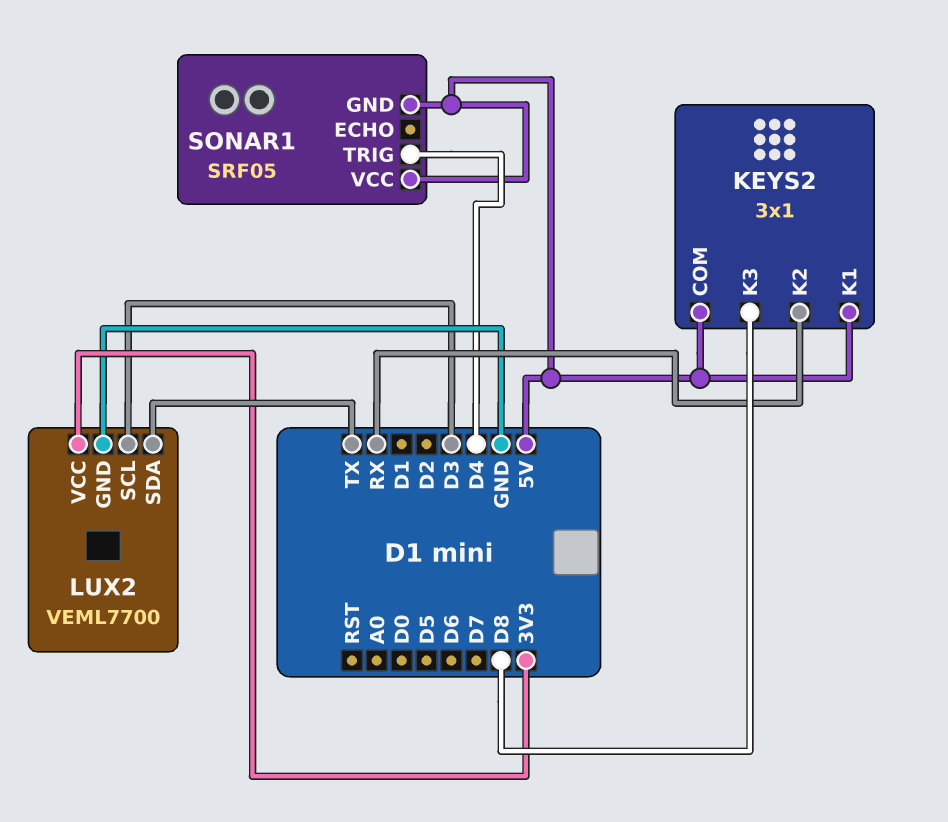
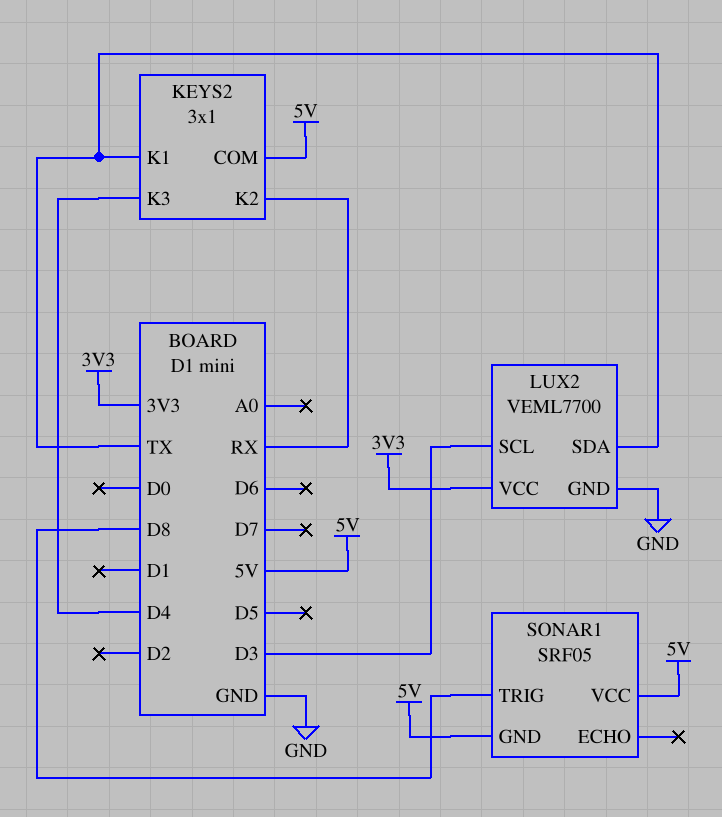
KEYS2 pin K1: 5V -> TX
KEYS2 pin K3: D8 -> D4
SONAR1 pin TRIG: D4 -> D8

